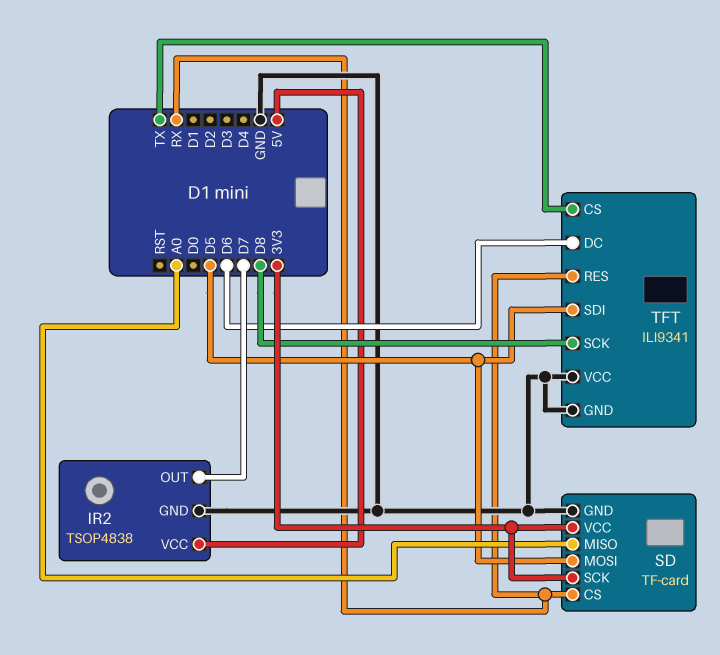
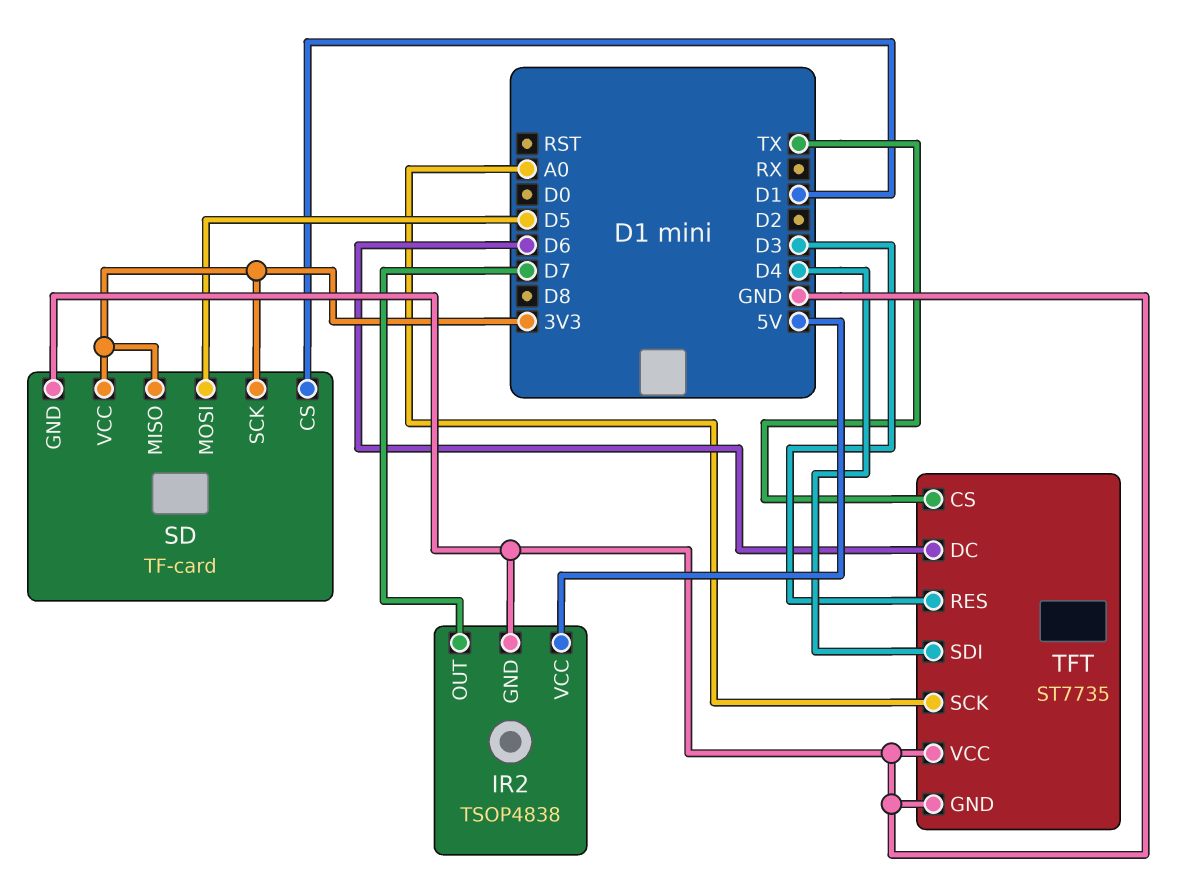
SD pin CS: RX -> D1
SD pin MISO: A0 -> 3V3
TFT: ILI9341 -> ST7735
TFT pin RES: RX -> D3
TFT pin SCK: D8 -> A0
TFT pin SDI: D5 -> D4

